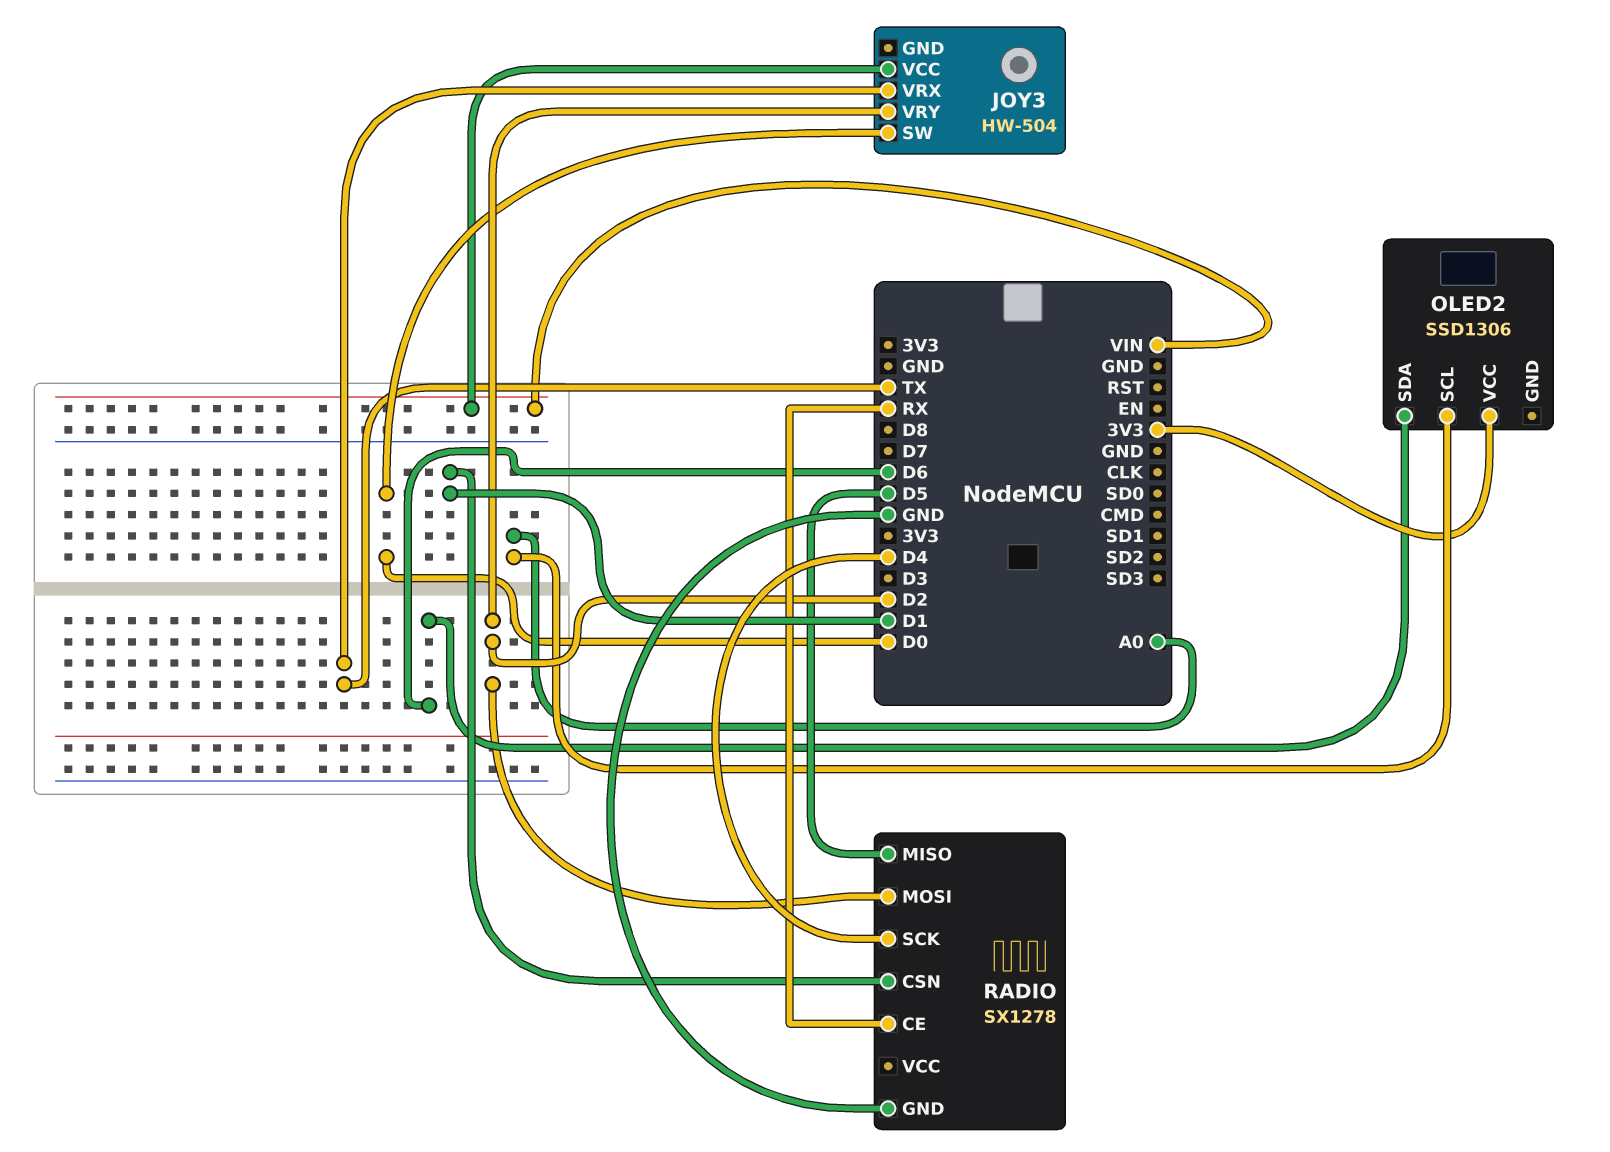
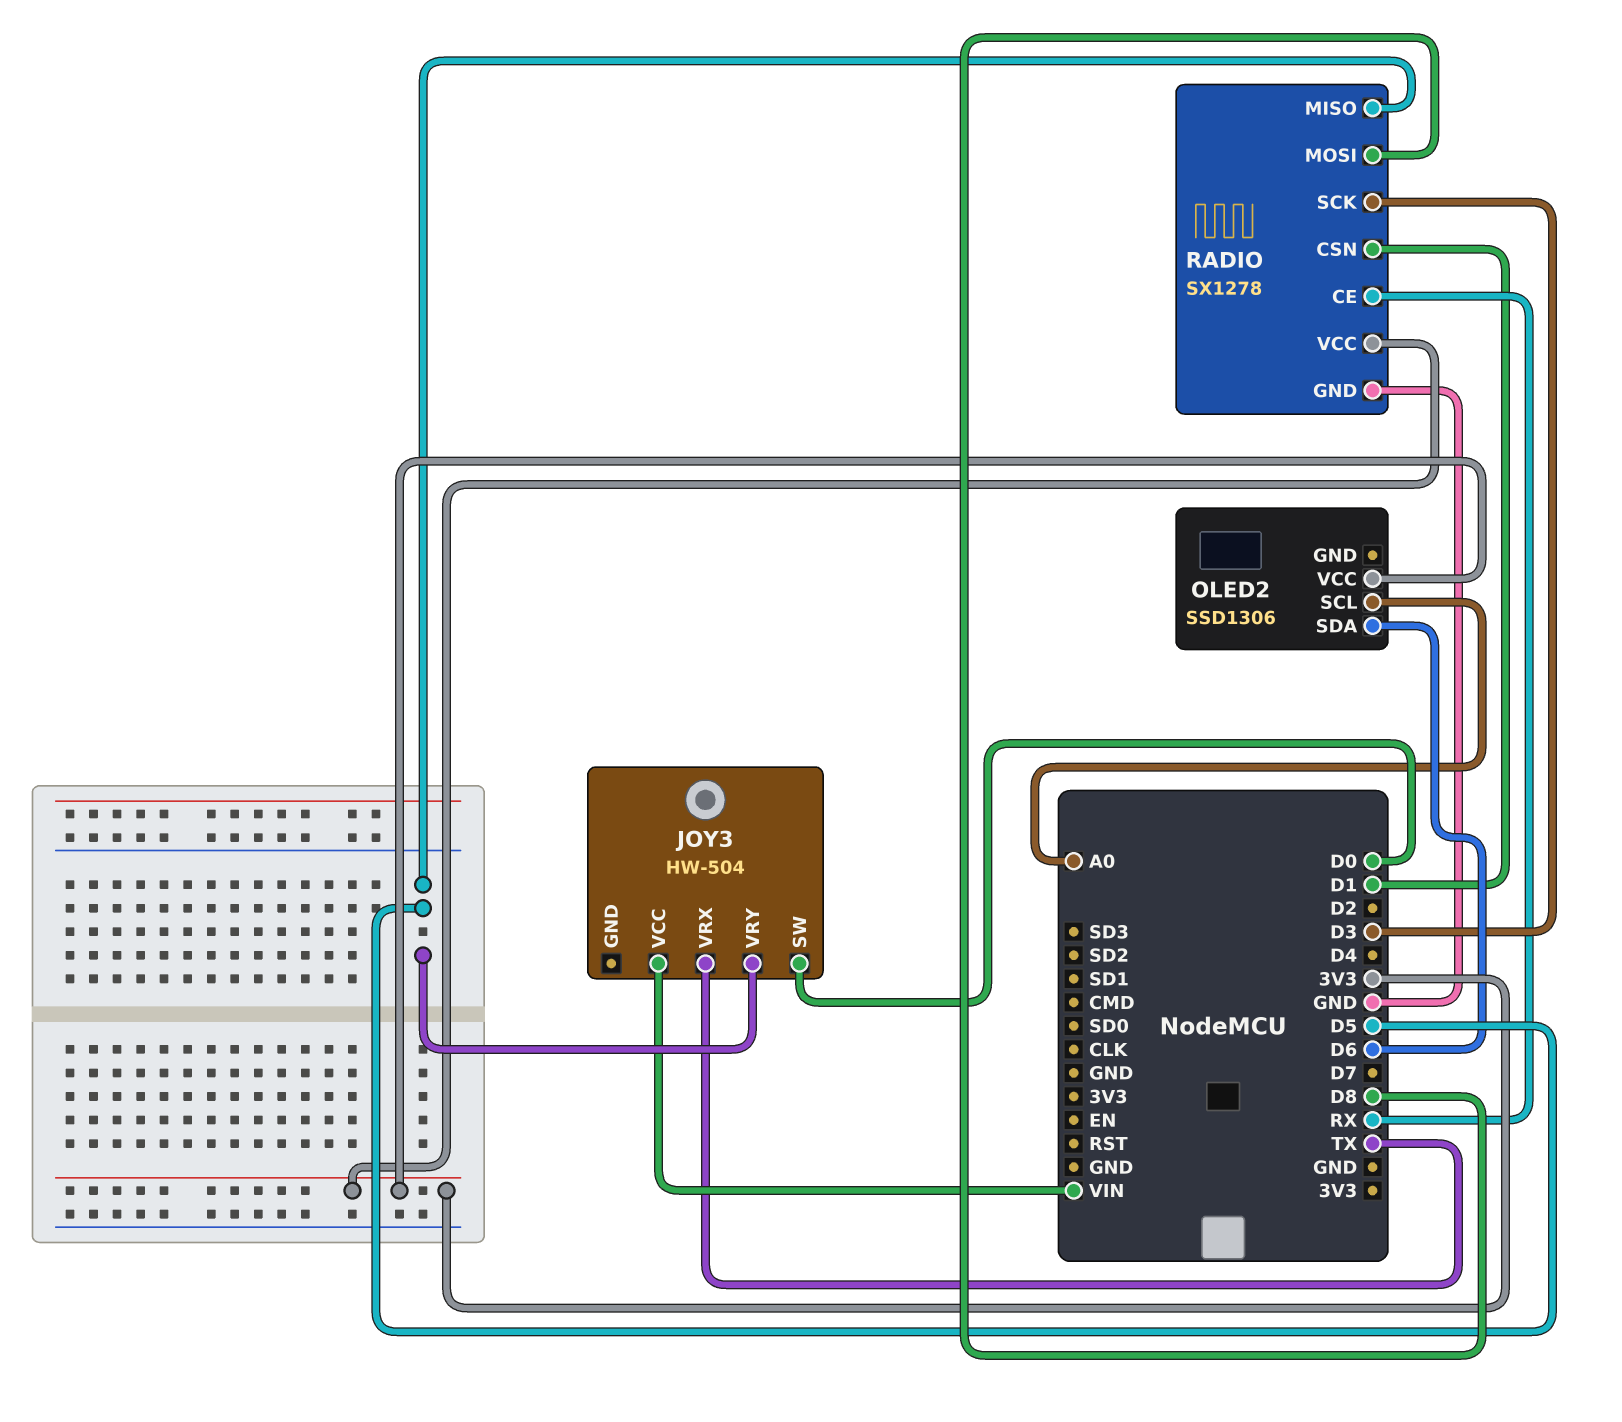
JOY3 pin VRY: D2 -> D5
RADIO pin MOSI: D2 -> D8
RADIO pin SCK: D4 -> D3
RADIO pin VCC: none -> 3V3

